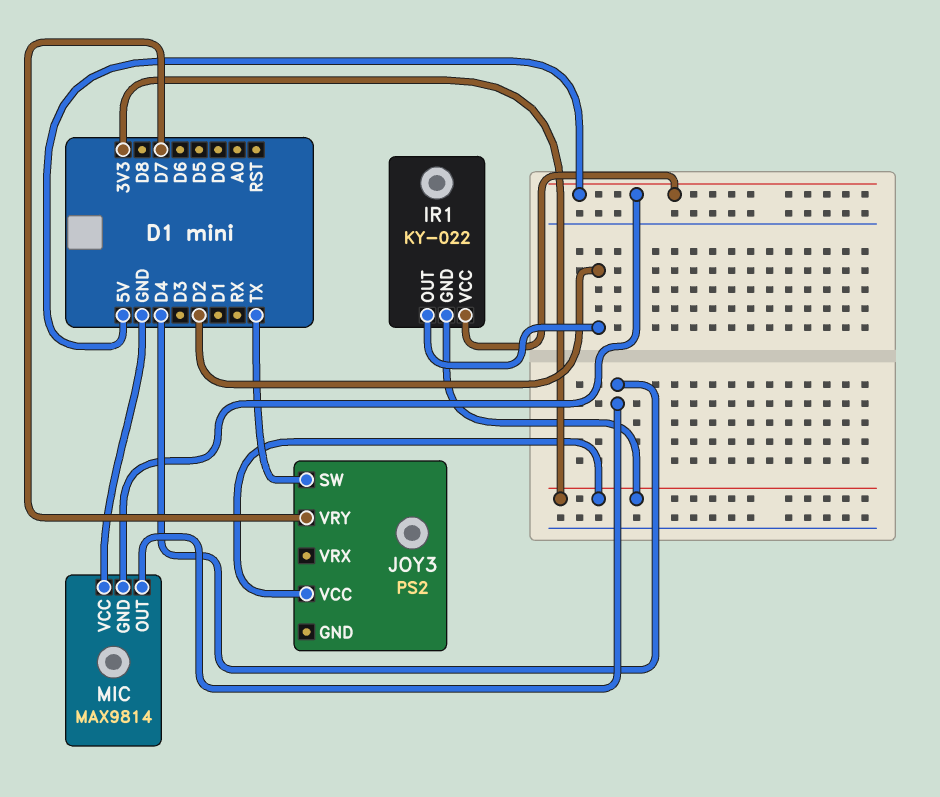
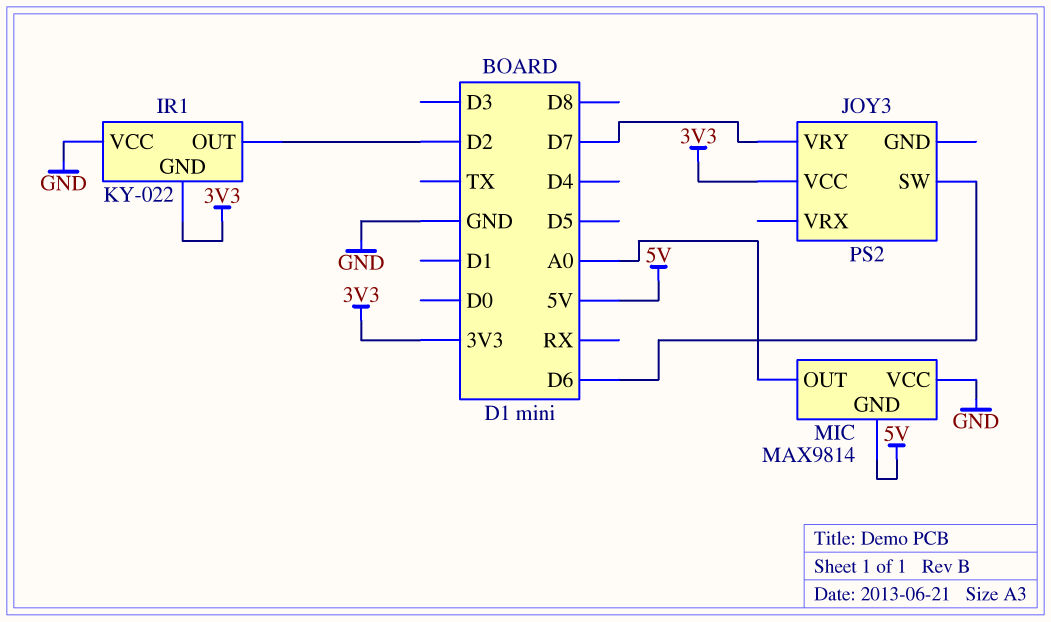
IR1 pin VCC: 5V -> GND
JOY3 pin SW: TX -> D6
MIC pin OUT: D4 -> A0

